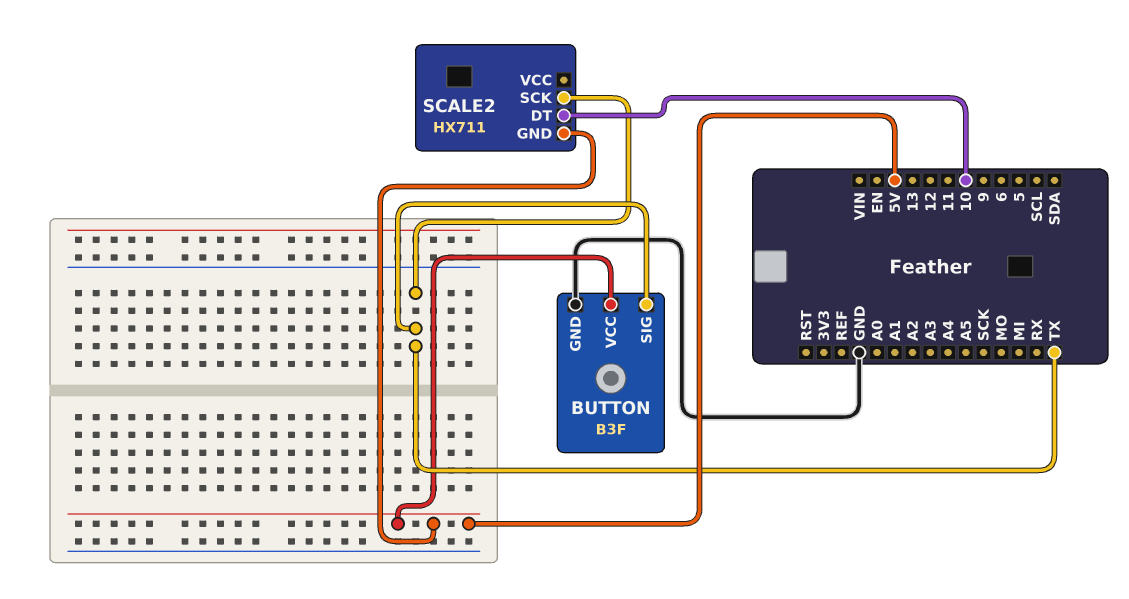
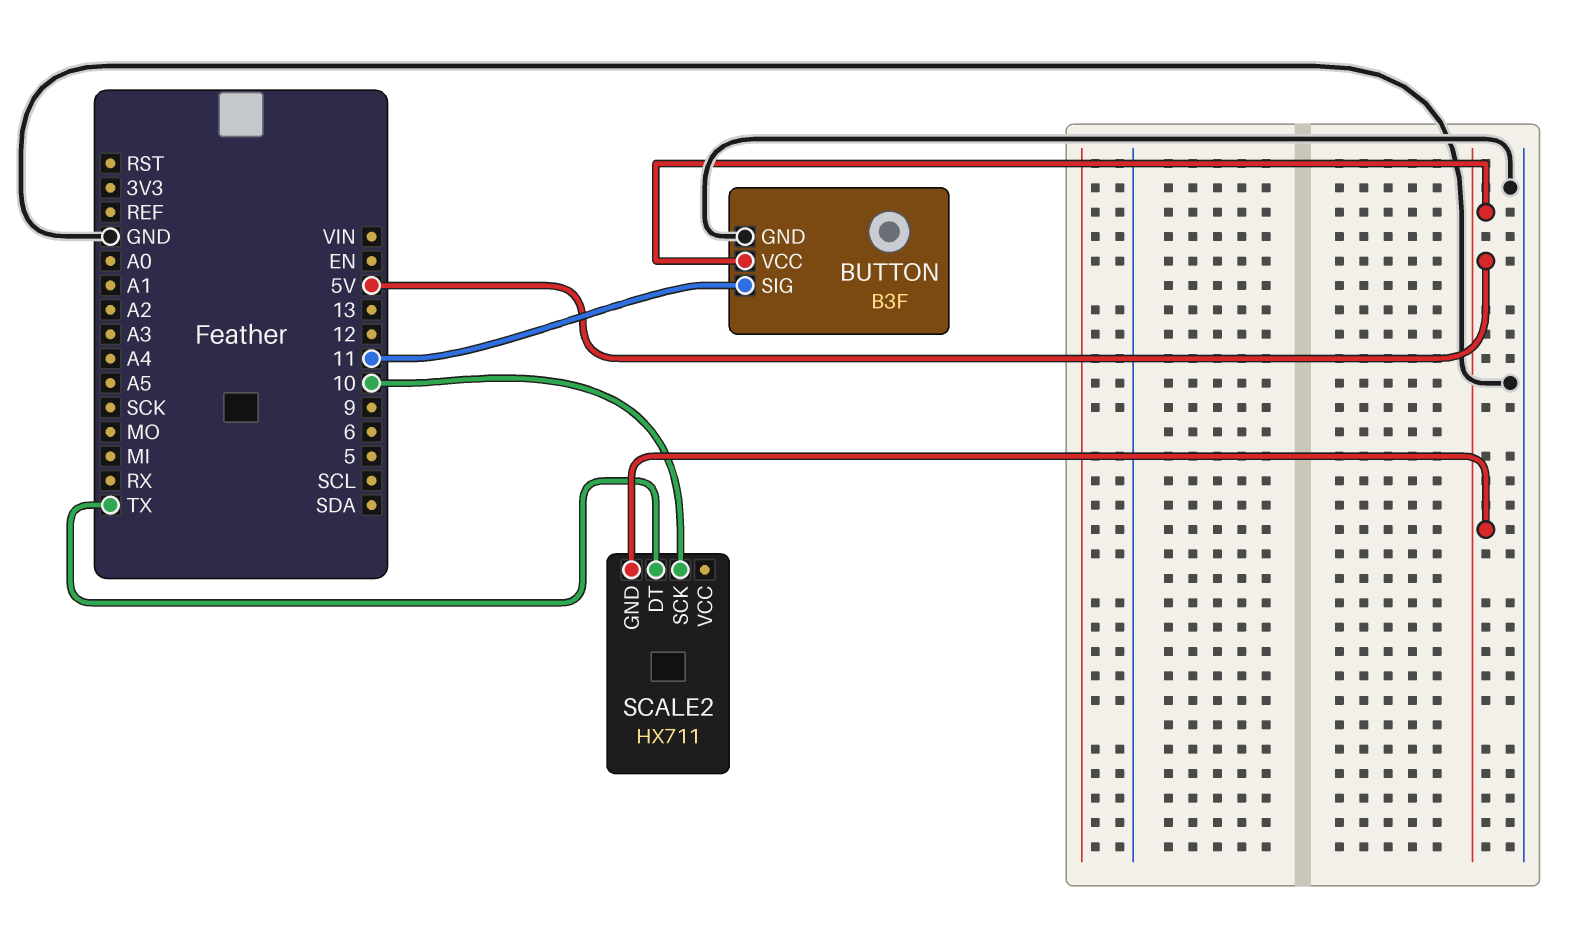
BUTTON pin SIG: TX -> 11
SCALE2 pin DT: 10 -> TX
SCALE2 pin SCK: TX -> 10

